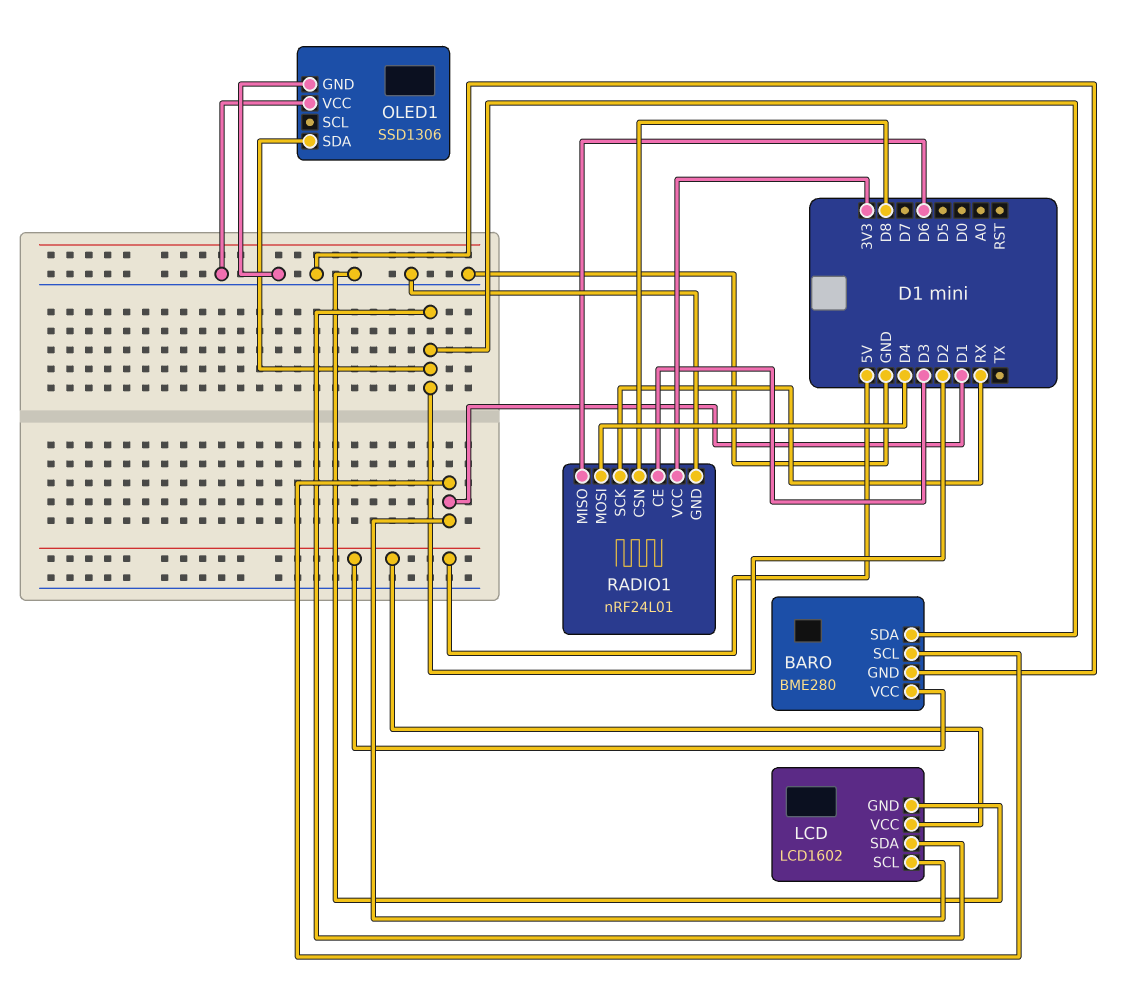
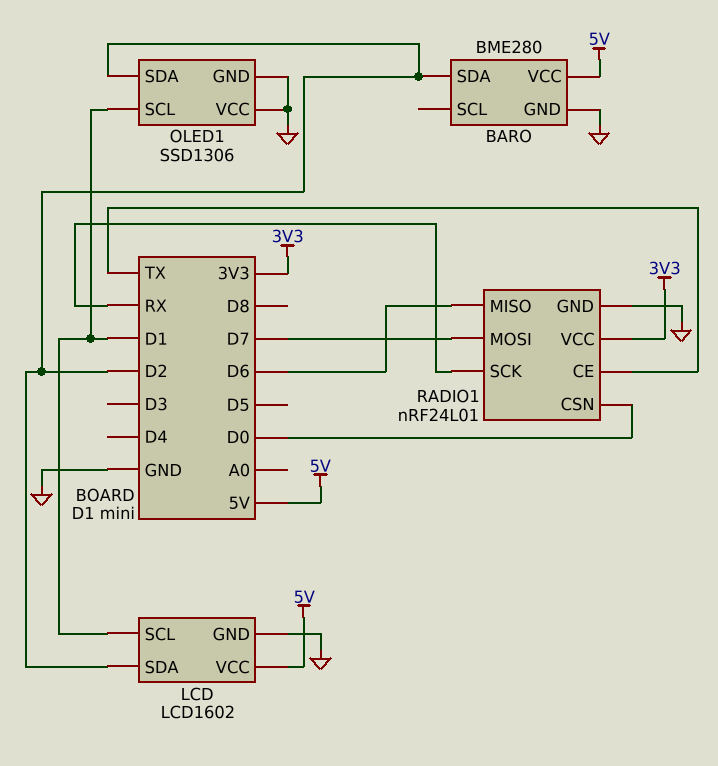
BARO pin SCL: D1 -> none
OLED1 pin SCL: none -> D1
RADIO1 pin CE: D3 -> TX
RADIO1 pin CSN: D8 -> D0
RADIO1 pin MOSI: D4 -> D7

